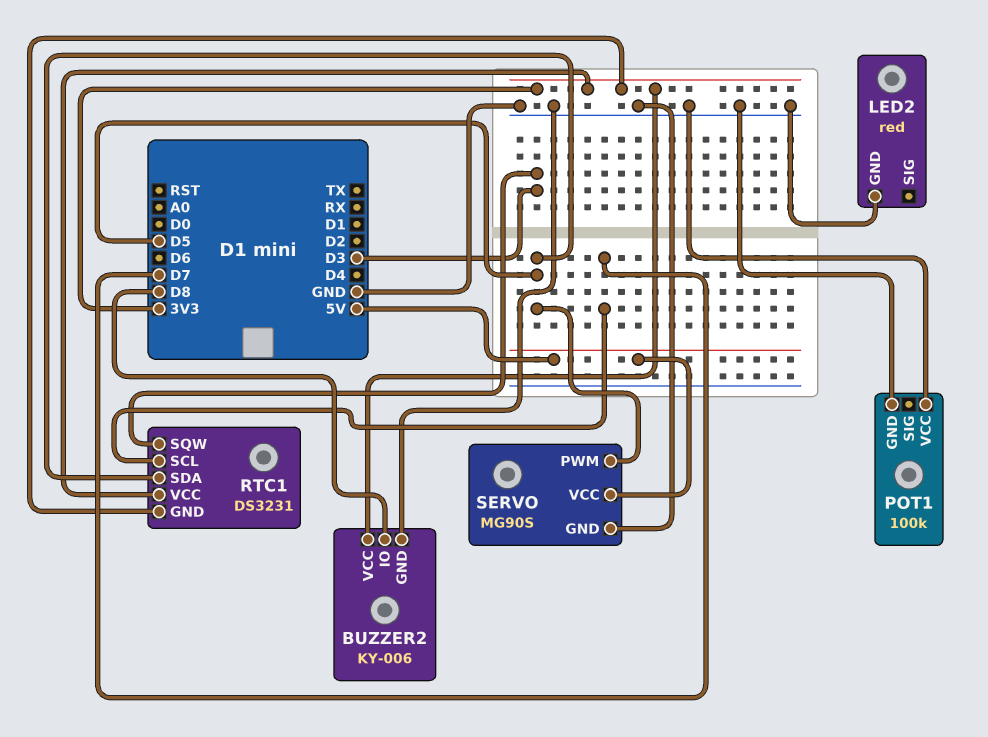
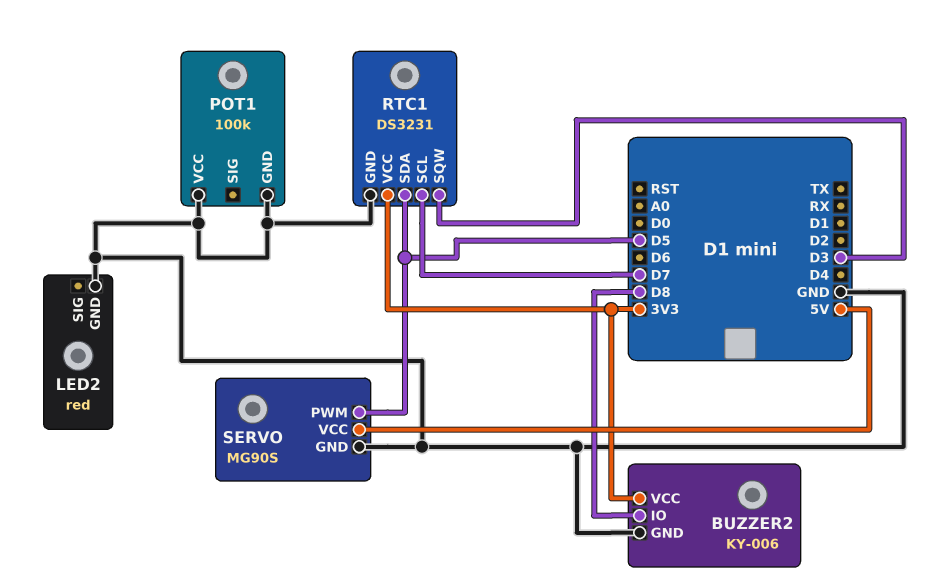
RTC1 pin GND: 3V3 -> GND

